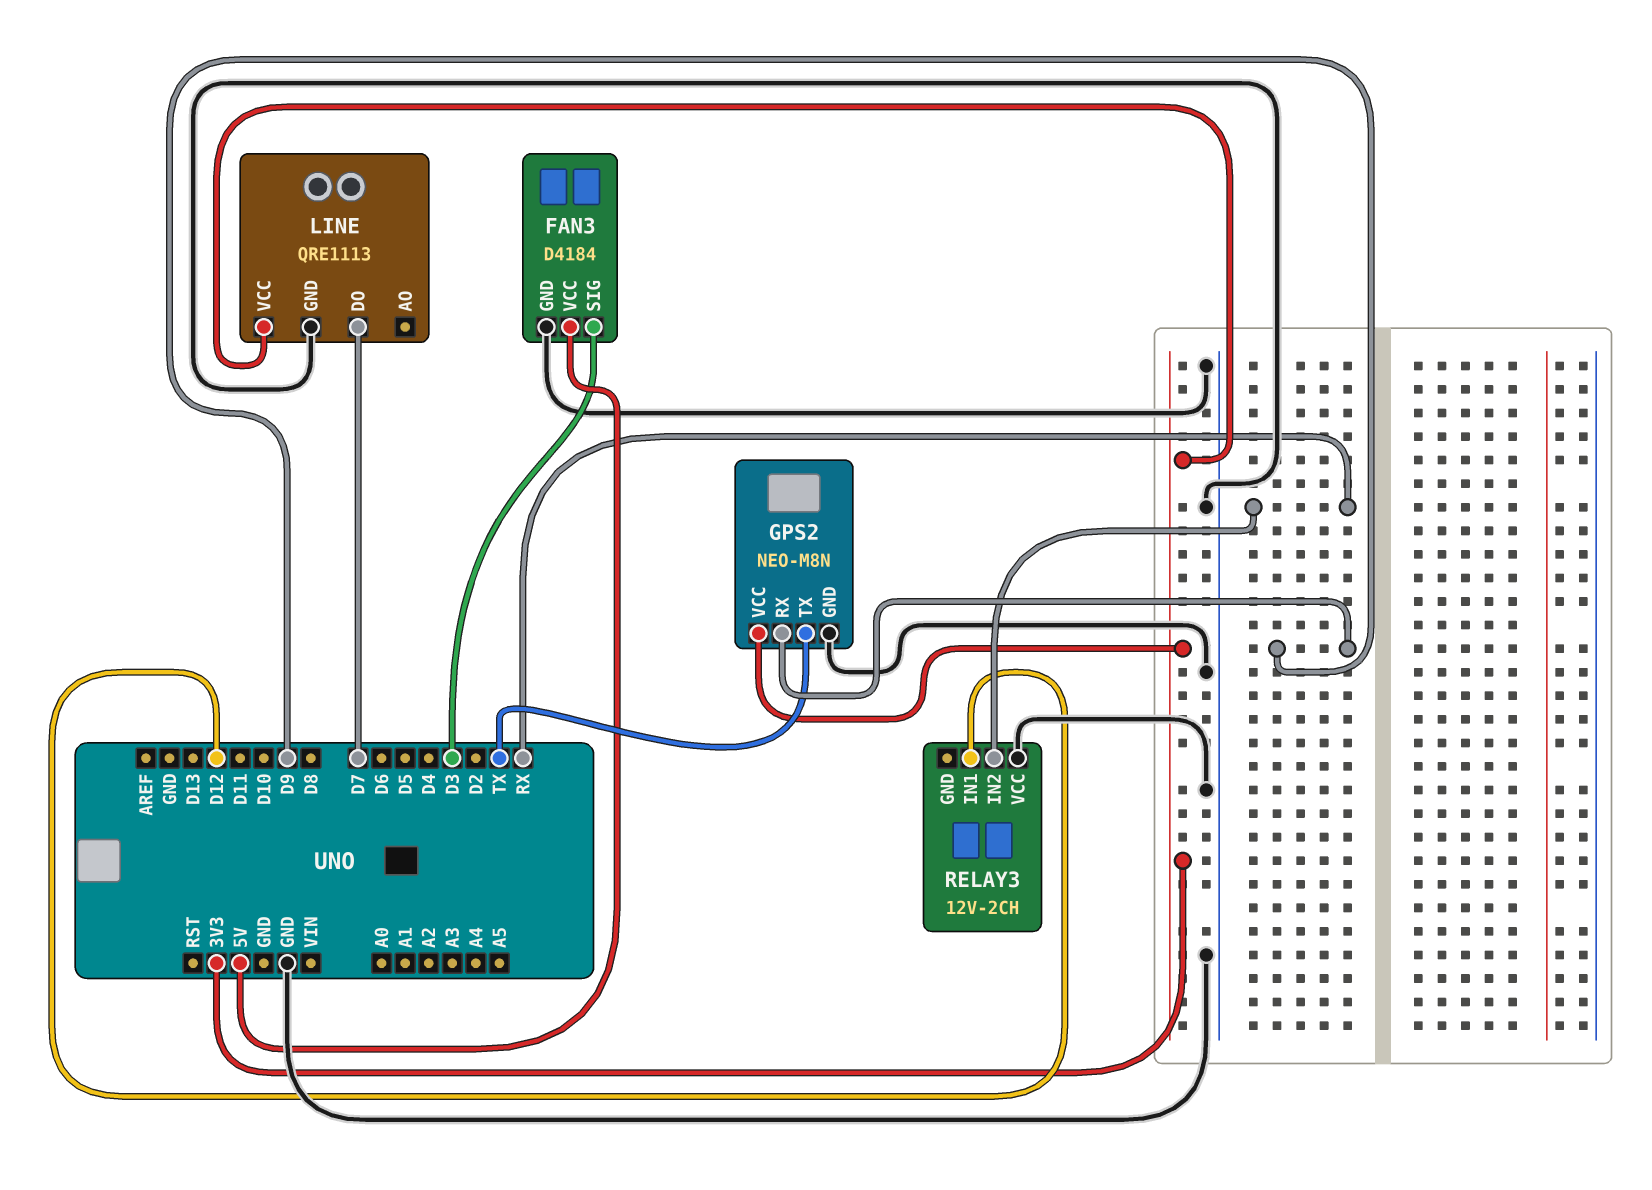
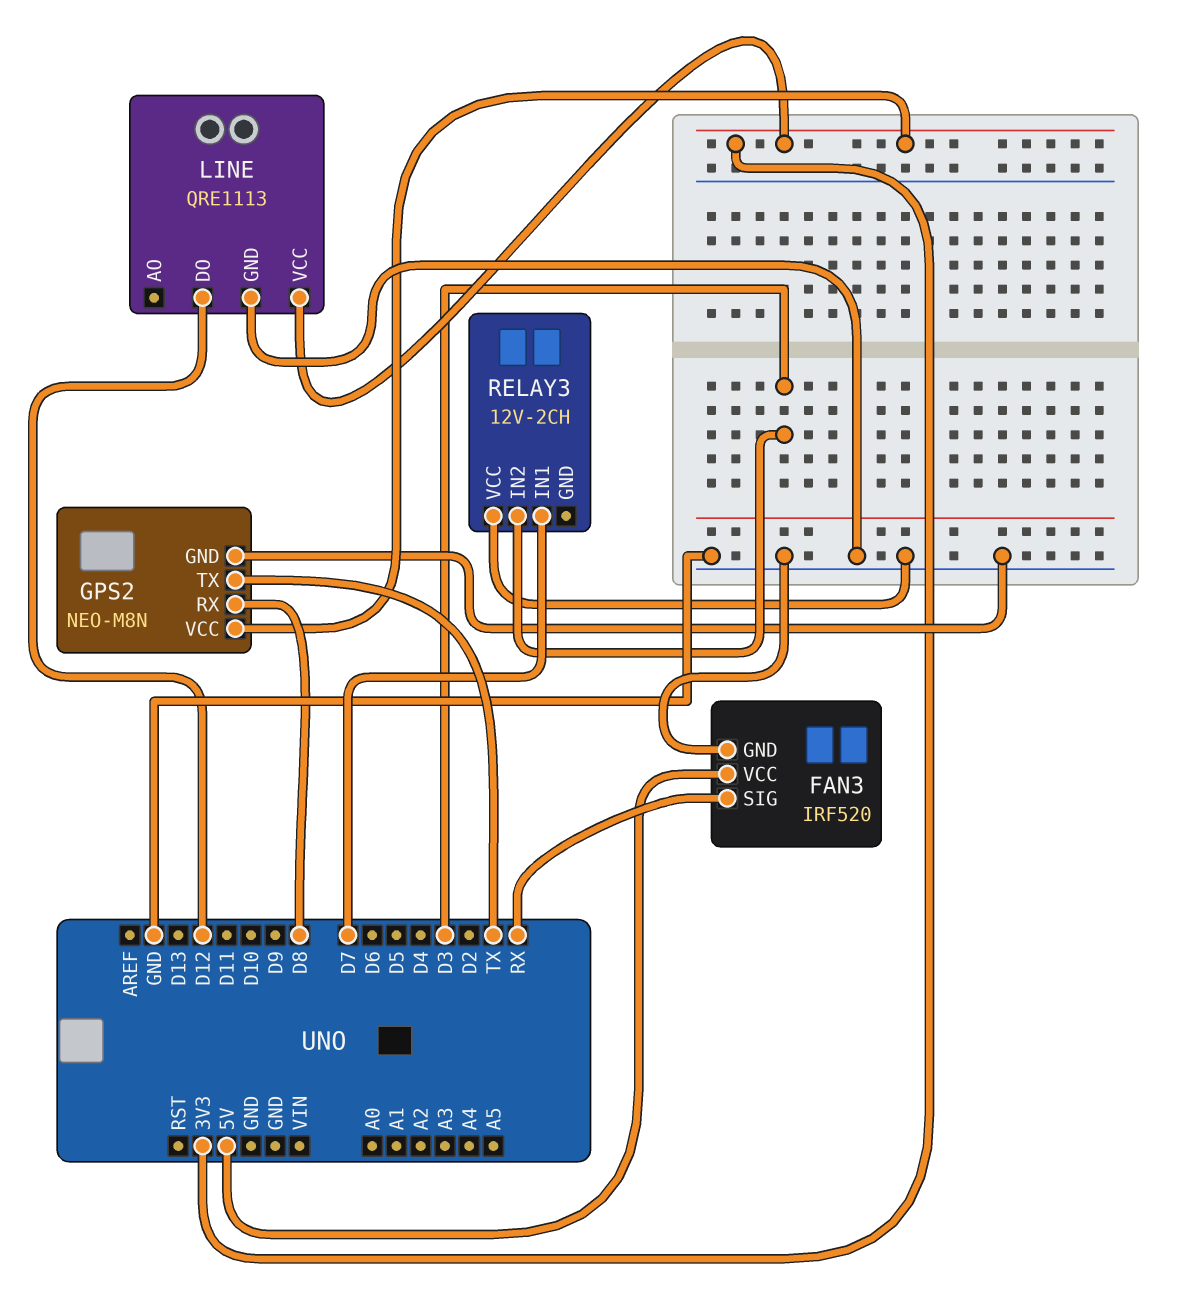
FAN3: D4184 -> IRF520
FAN3 pin SIG: D3 -> RX
GPS2 pin RX: D9 -> D8
LINE pin DO: D7 -> D12
RELAY3 pin IN1: D12 -> D7
RELAY3 pin IN2: RX -> D3

